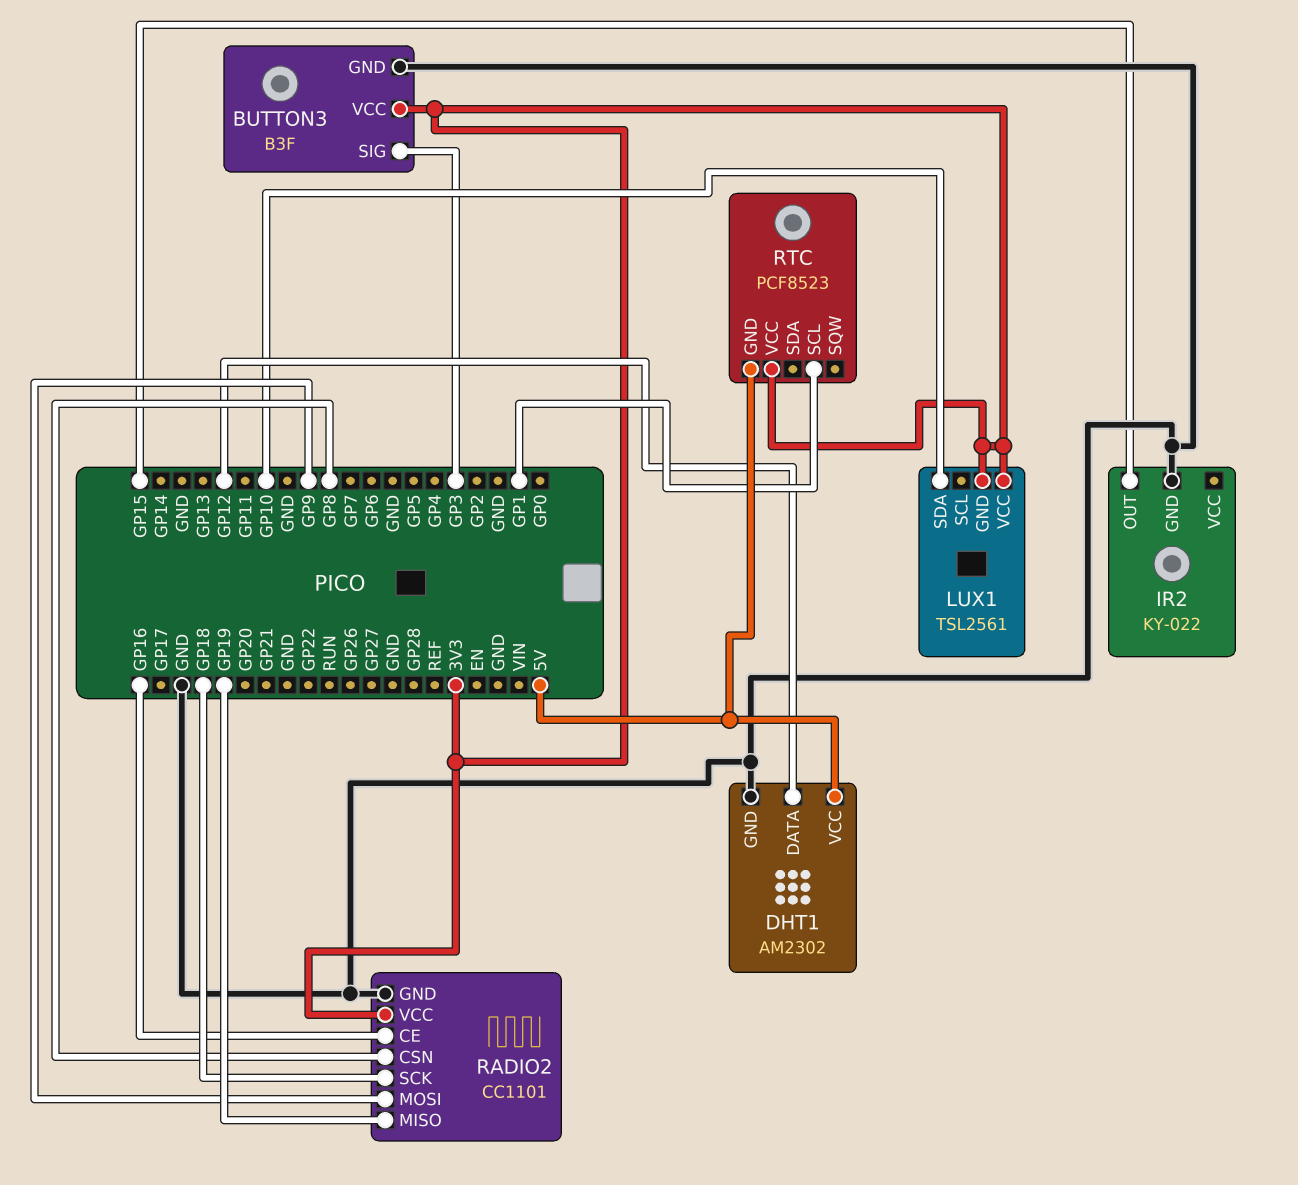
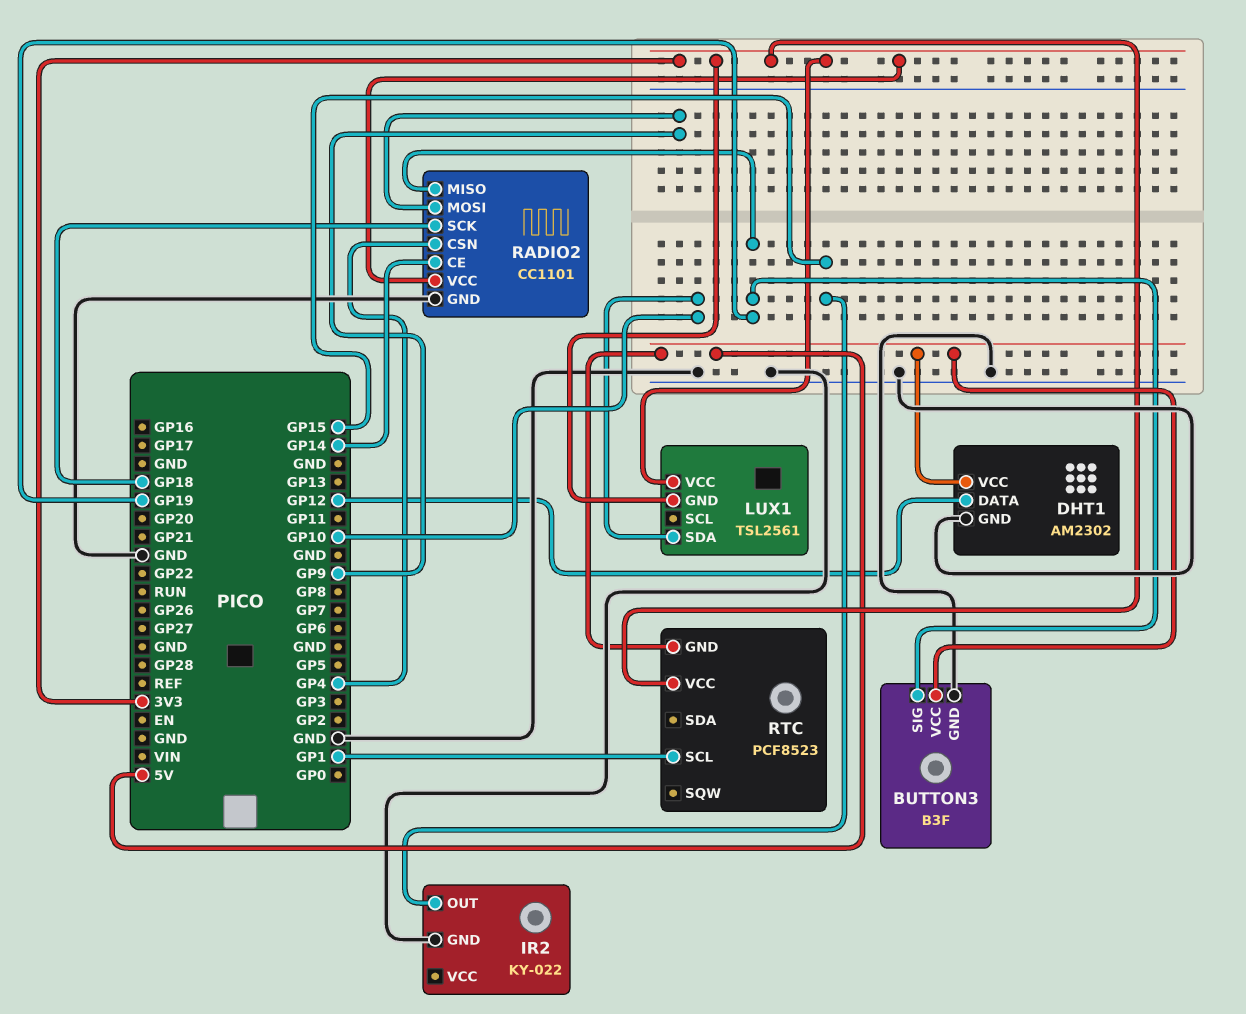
BUTTON3 pin SIG: GP3 -> GP19
BUTTON3 pin VCC: 3V3 -> 5V
RADIO2 pin CE: GP16 -> GP14
RADIO2 pin CSN: GP8 -> GP4

